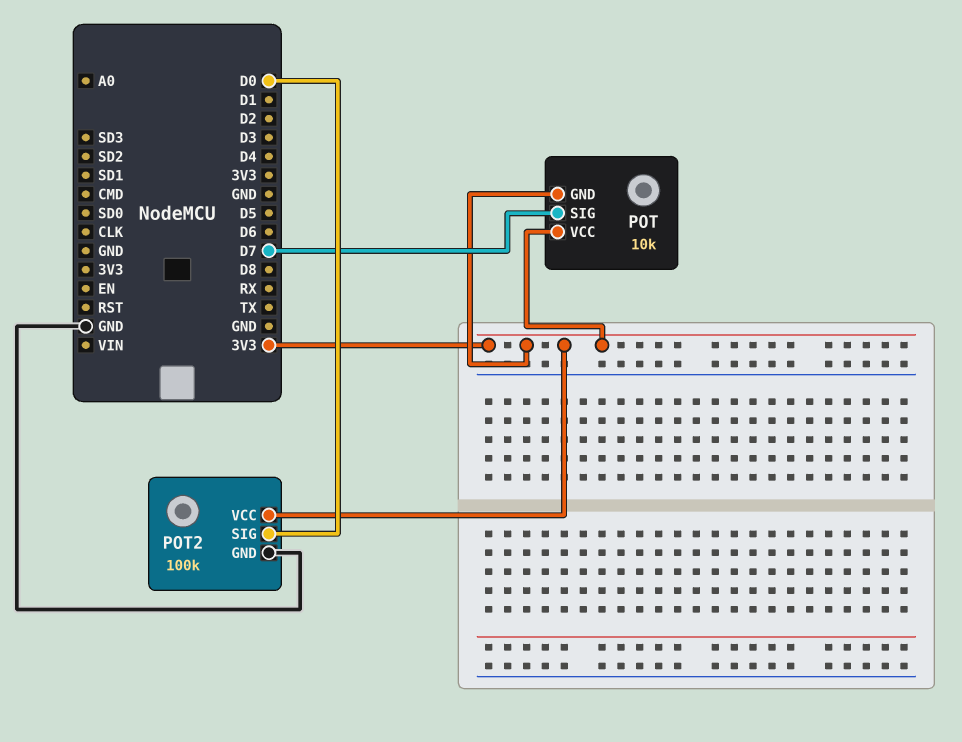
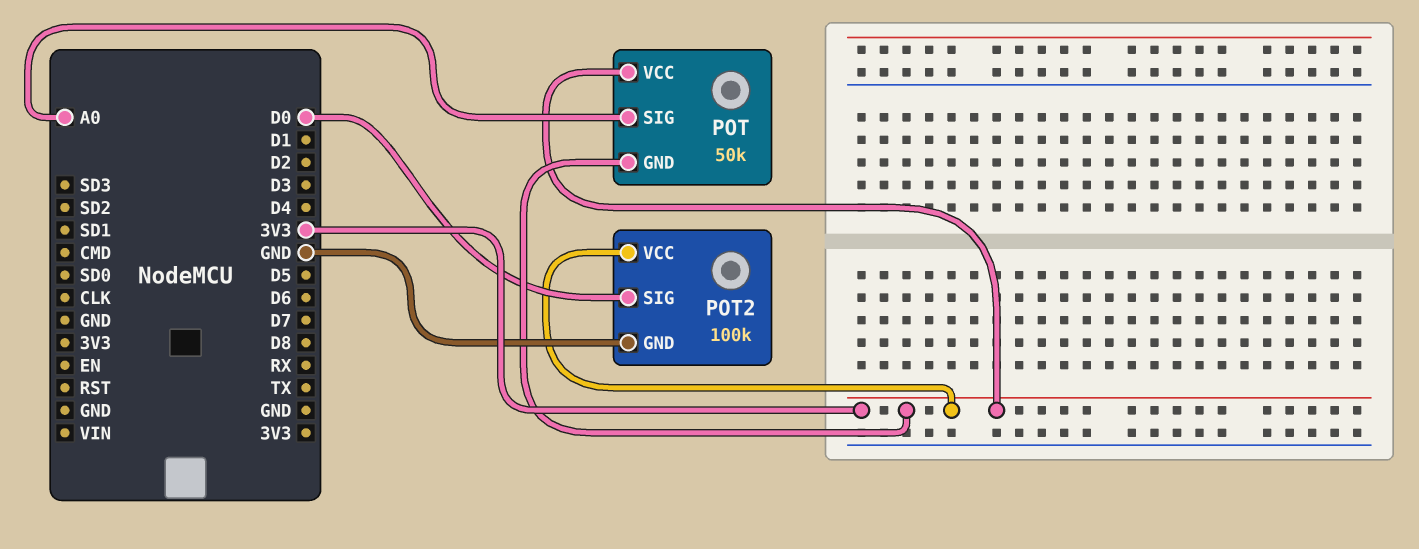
POT: 10k -> 50k
POT pin SIG: D7 -> A0

